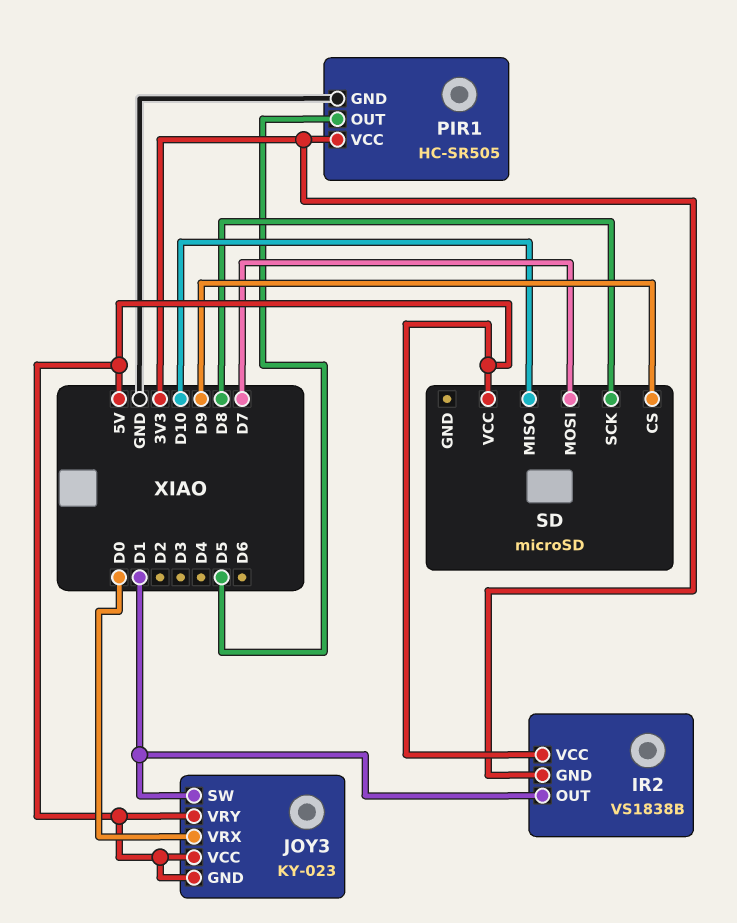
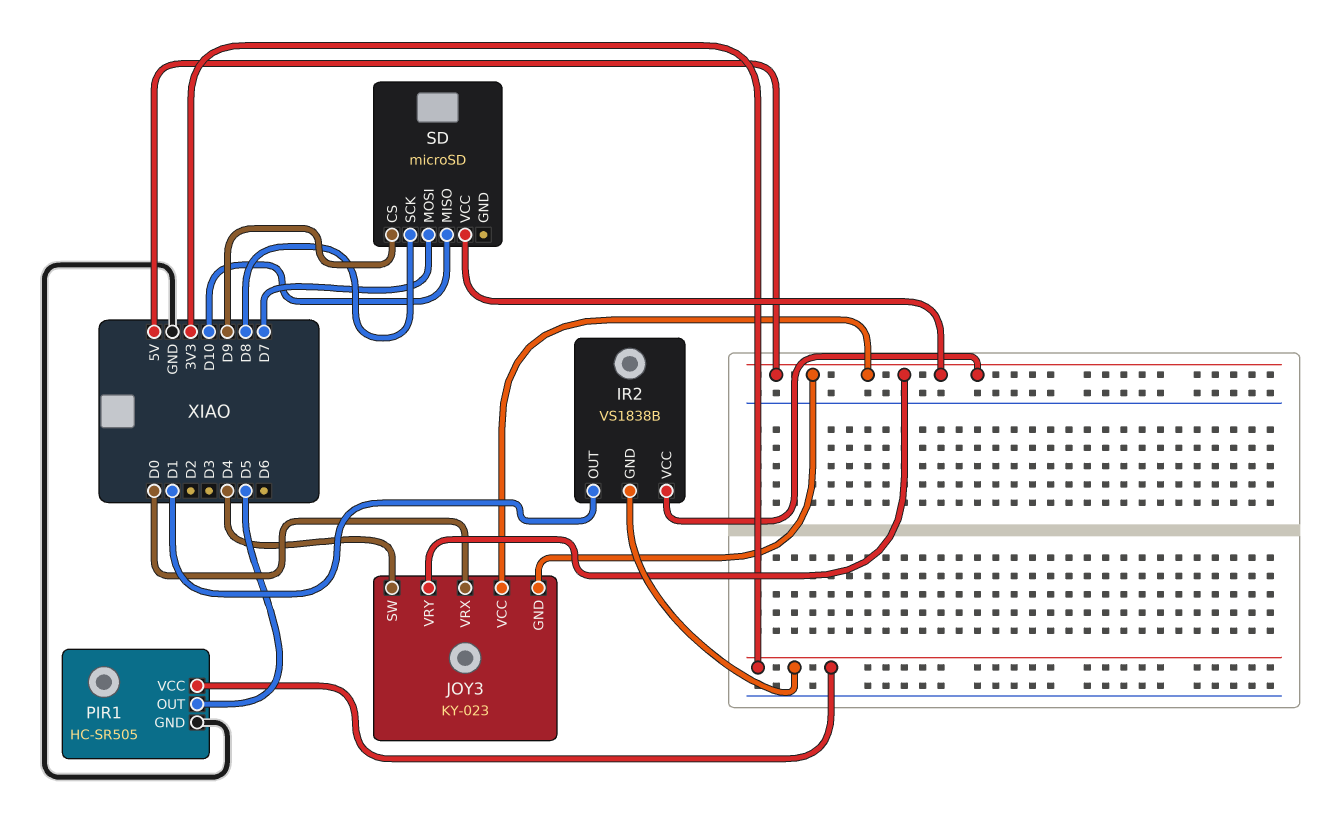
JOY3 pin SW: D1 -> D4

